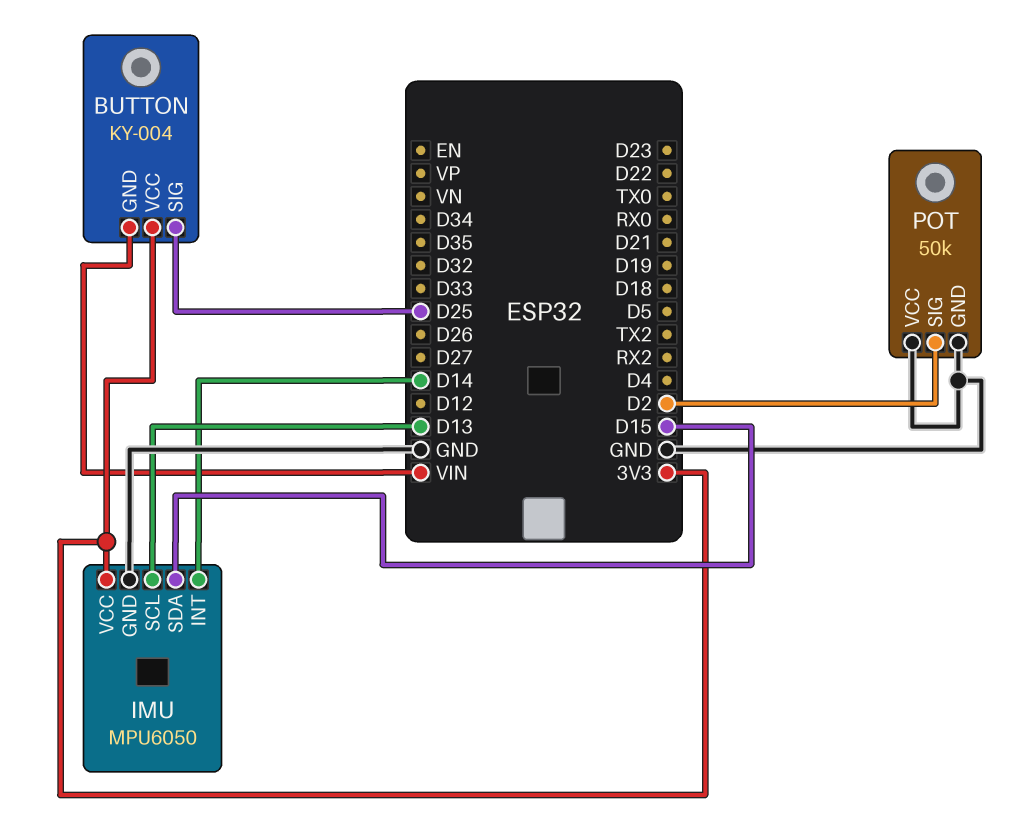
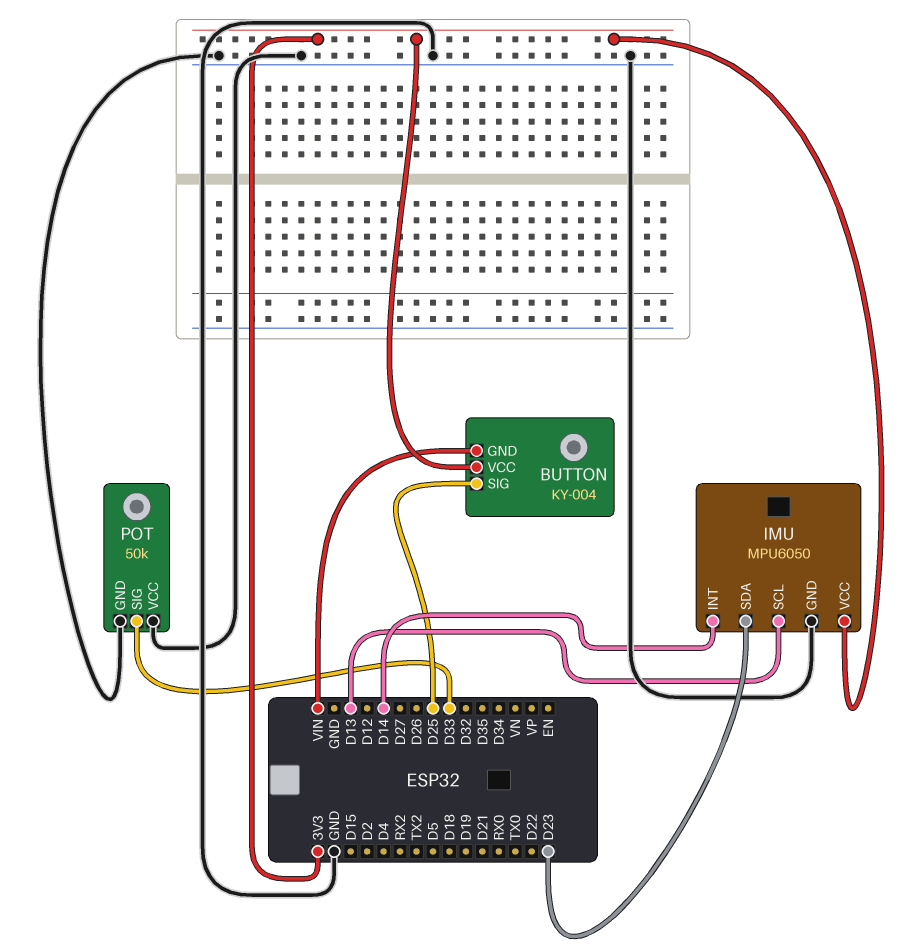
IMU pin SDA: D15 -> D23
POT pin SIG: D2 -> D33

